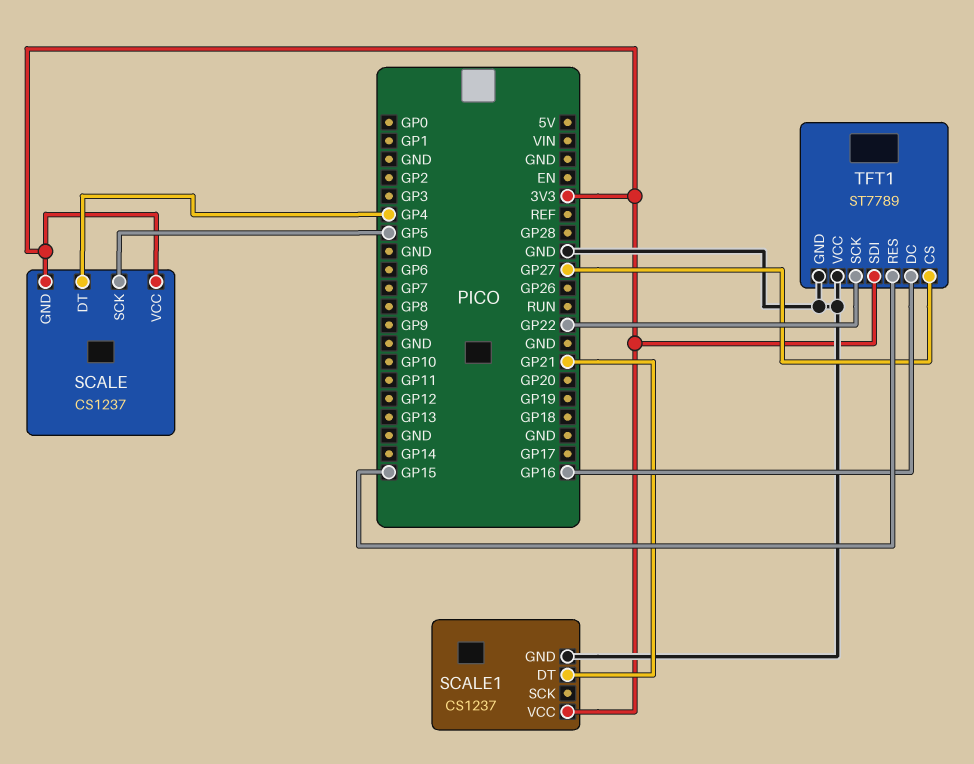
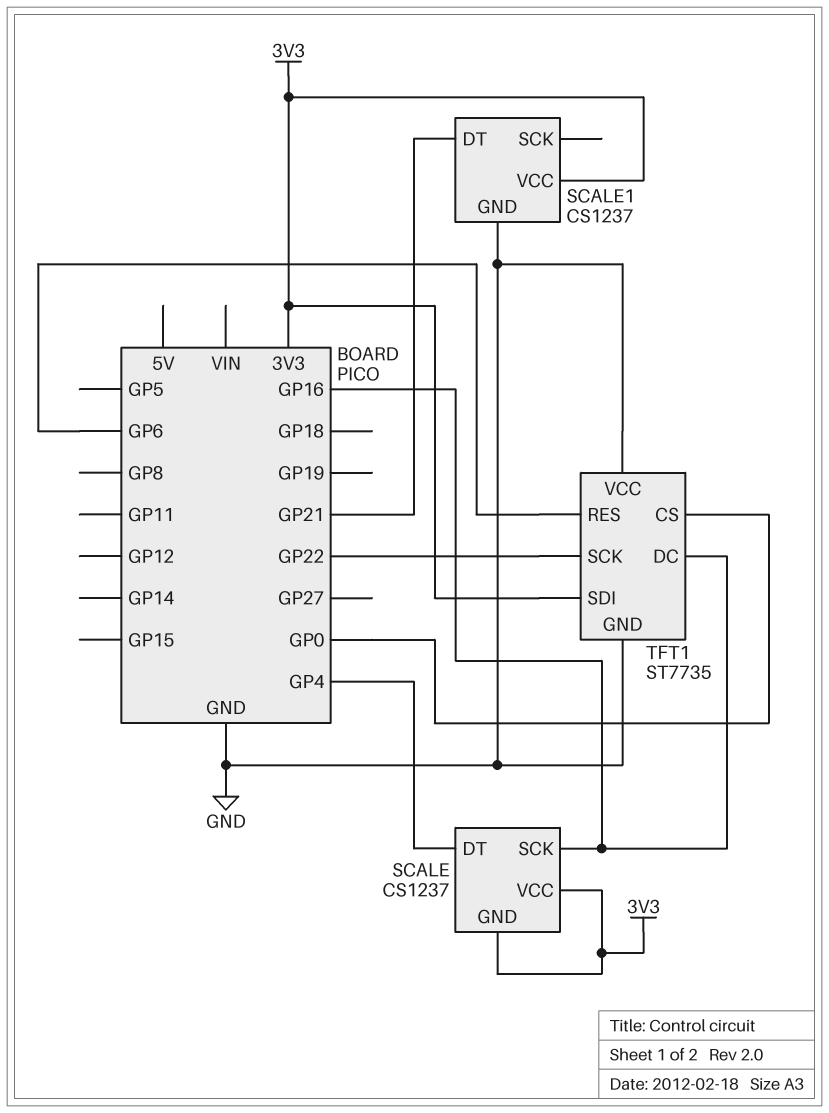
SCALE pin SCK: GP5 -> GP16
TFT1: ST7789 -> ST7735
TFT1 pin CS: GP27 -> GP0
TFT1 pin RES: GP15 -> GP6

